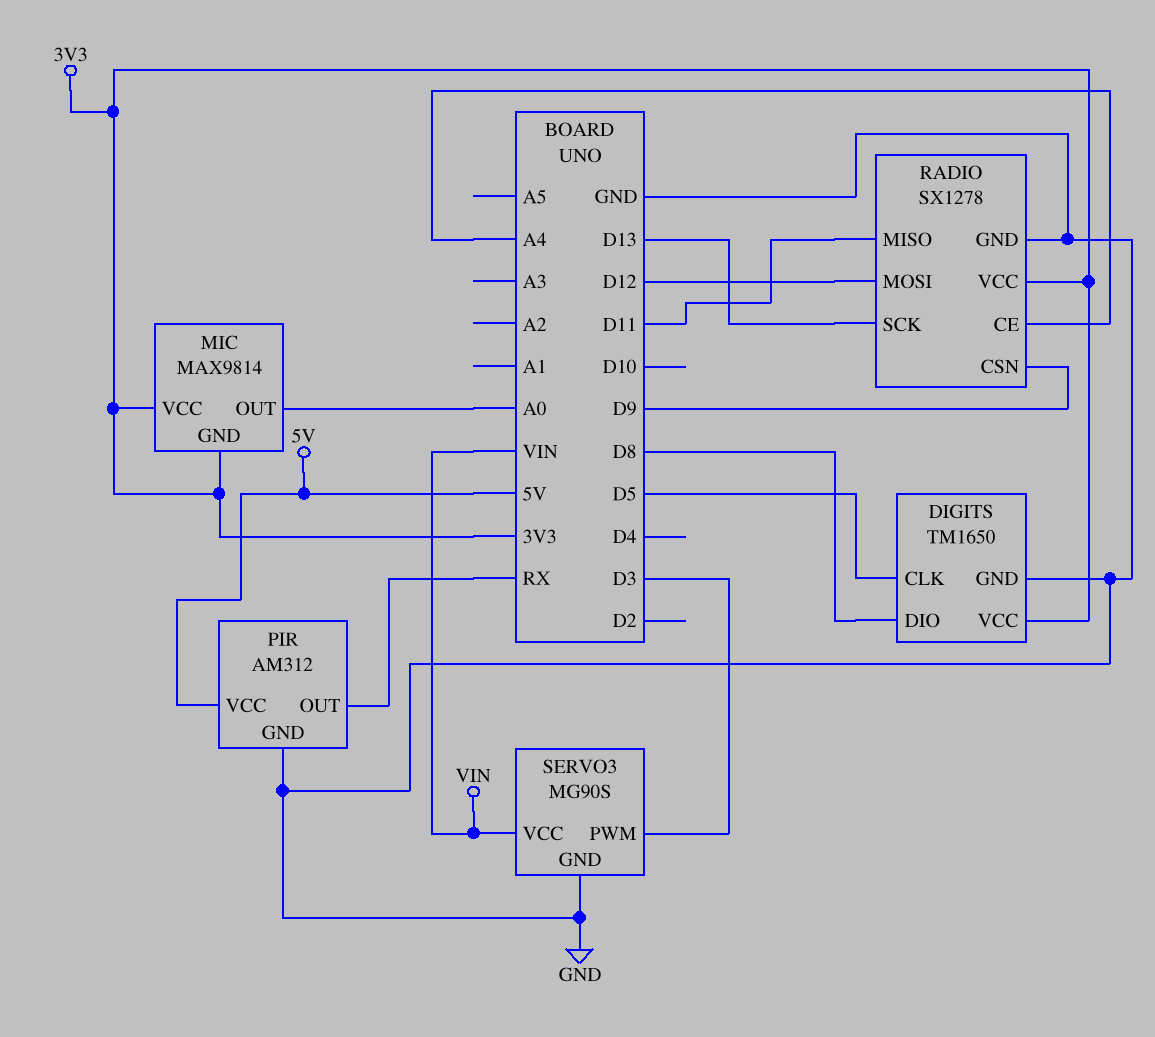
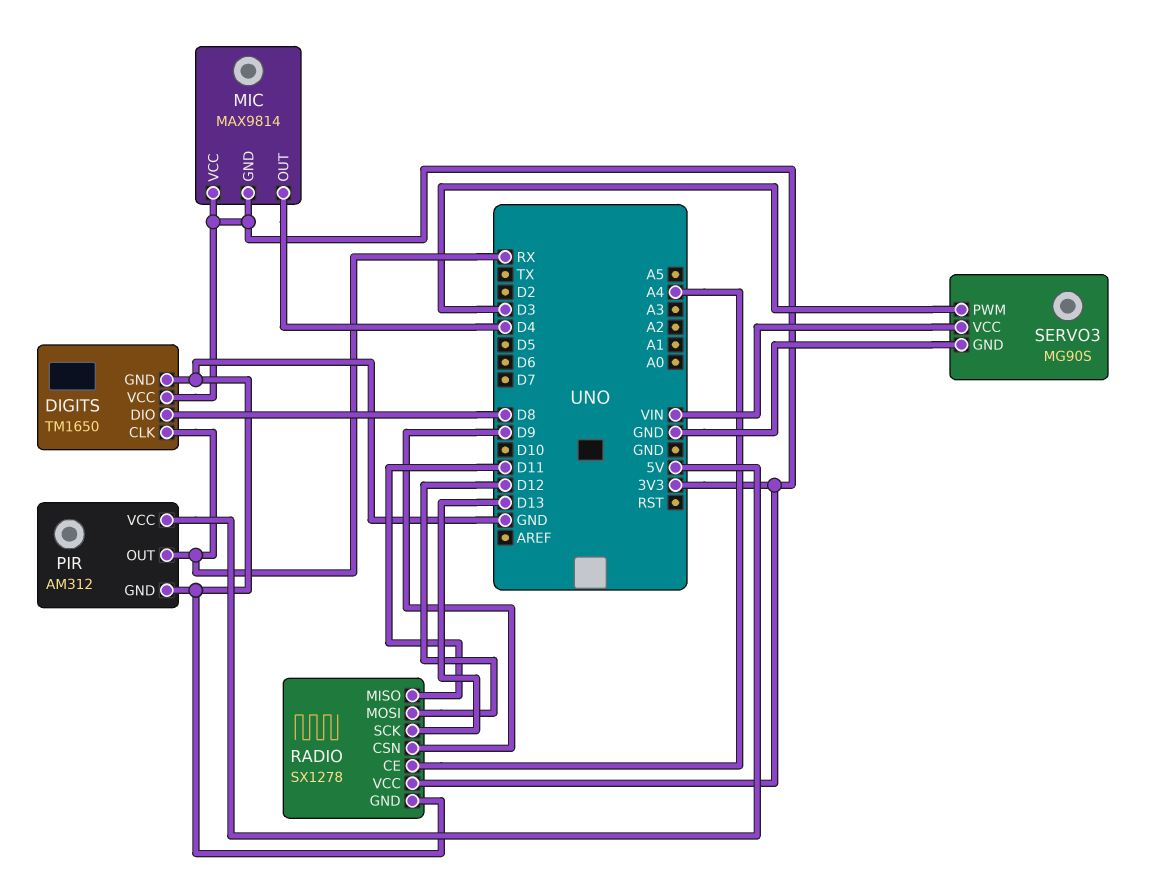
DIGITS pin CLK: D5 -> RX
MIC pin OUT: A0 -> D4

